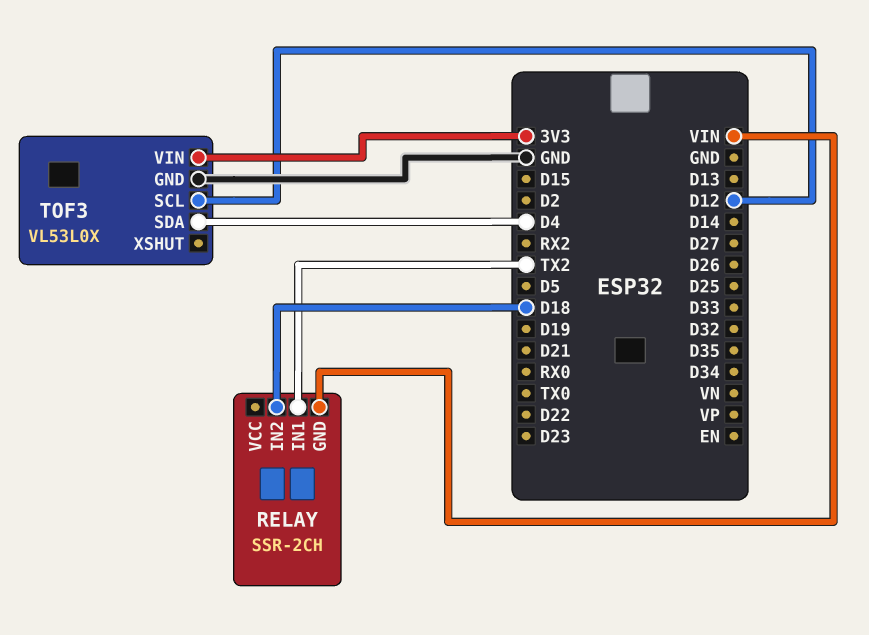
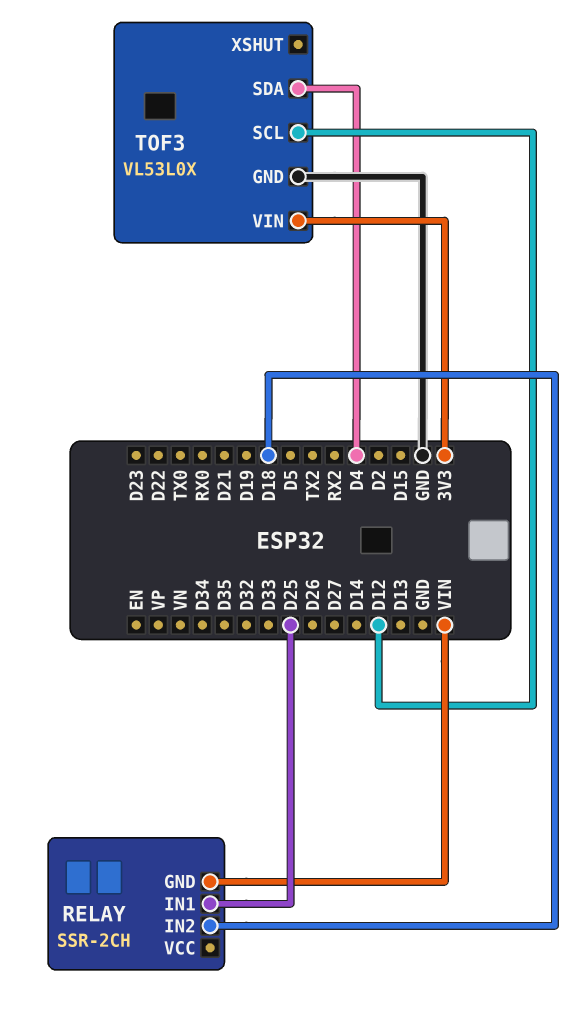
RELAY pin IN1: TX2 -> D25

